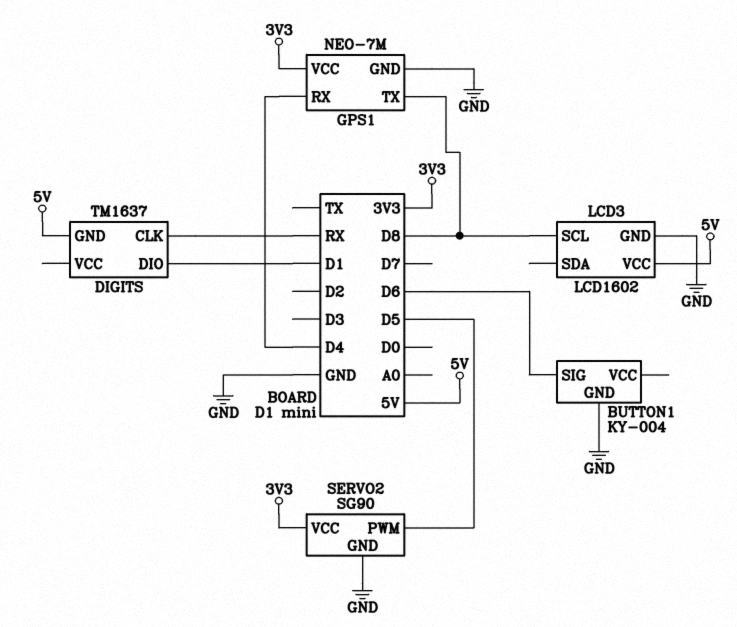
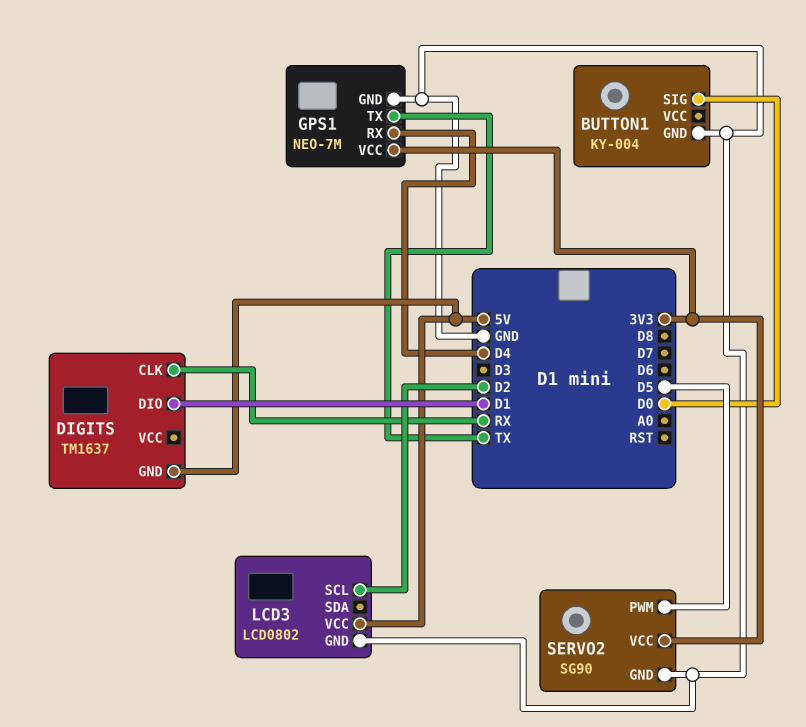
BUTTON1 pin SIG: D6 -> D0
GPS1 pin TX: D8 -> TX
LCD3: LCD1602 -> LCD0802
LCD3 pin SCL: D8 -> D2

